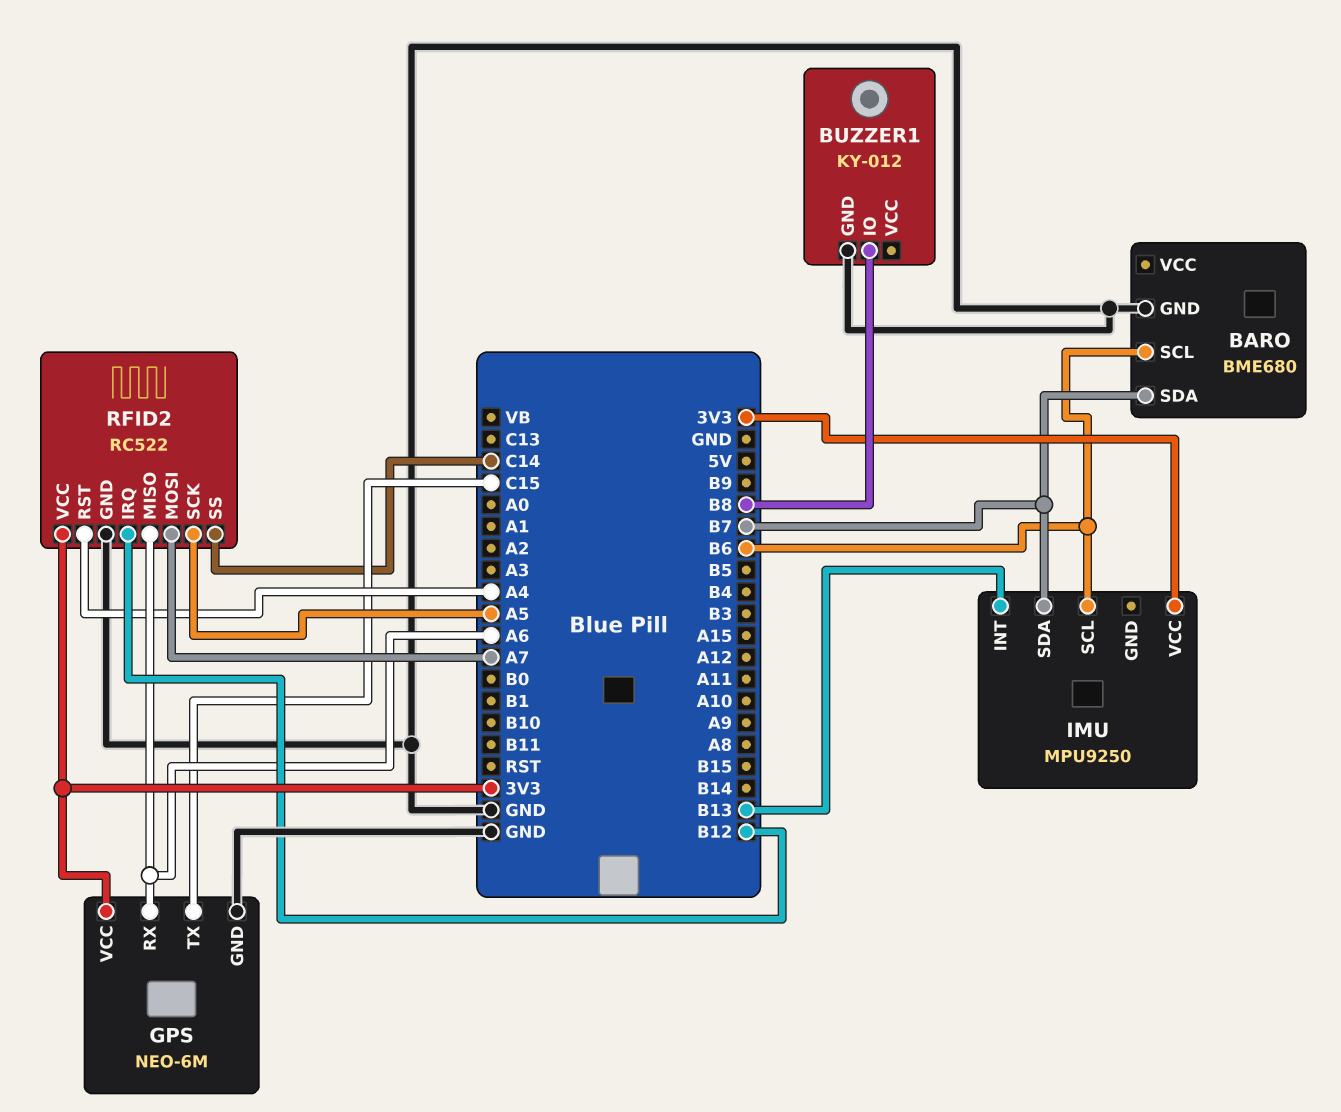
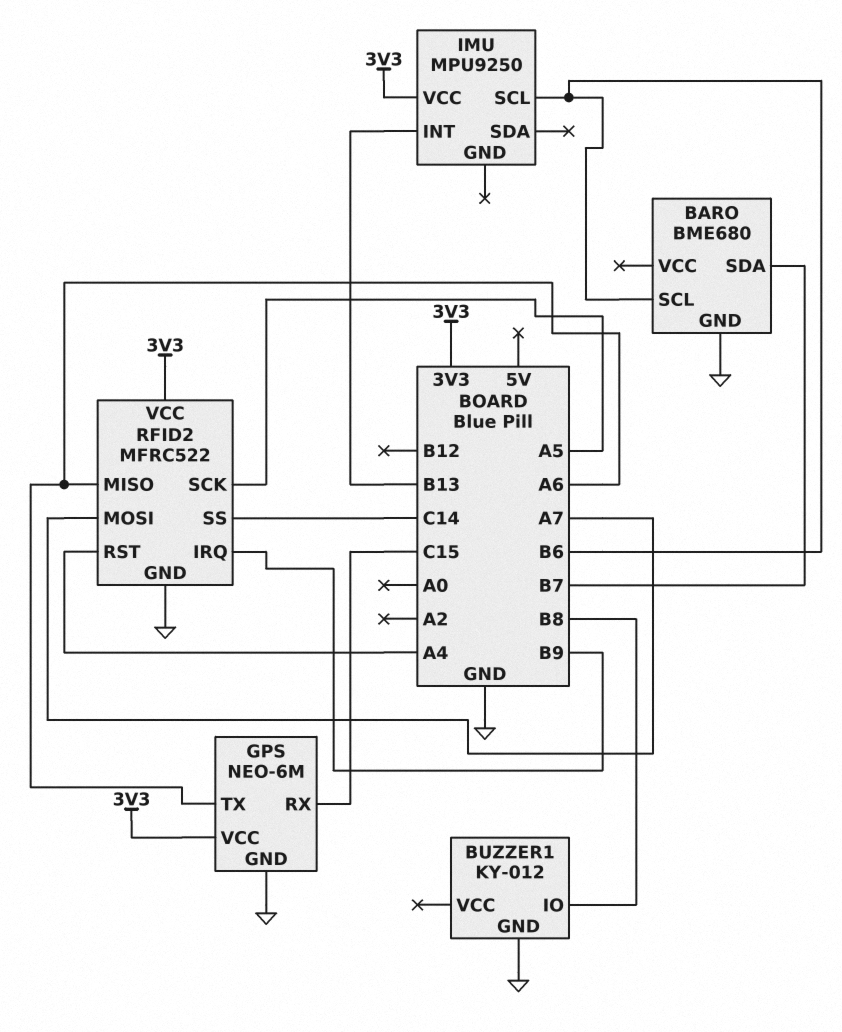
GPS pin RX: A6 -> C15
GPS pin TX: C15 -> A6
IMU pin SDA: B7 -> none
RFID2: RC522 -> MFRC522
RFID2 pin IRQ: B12 -> B9

